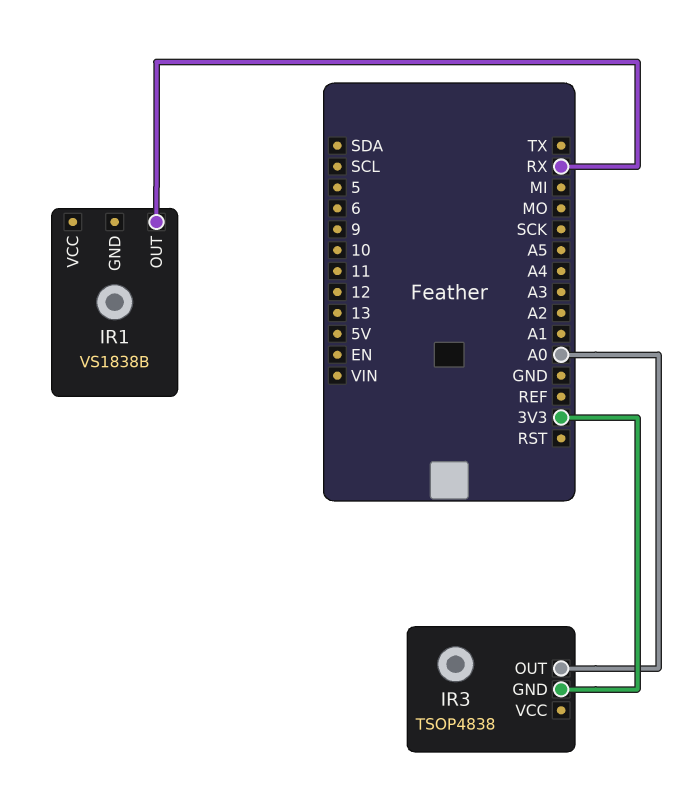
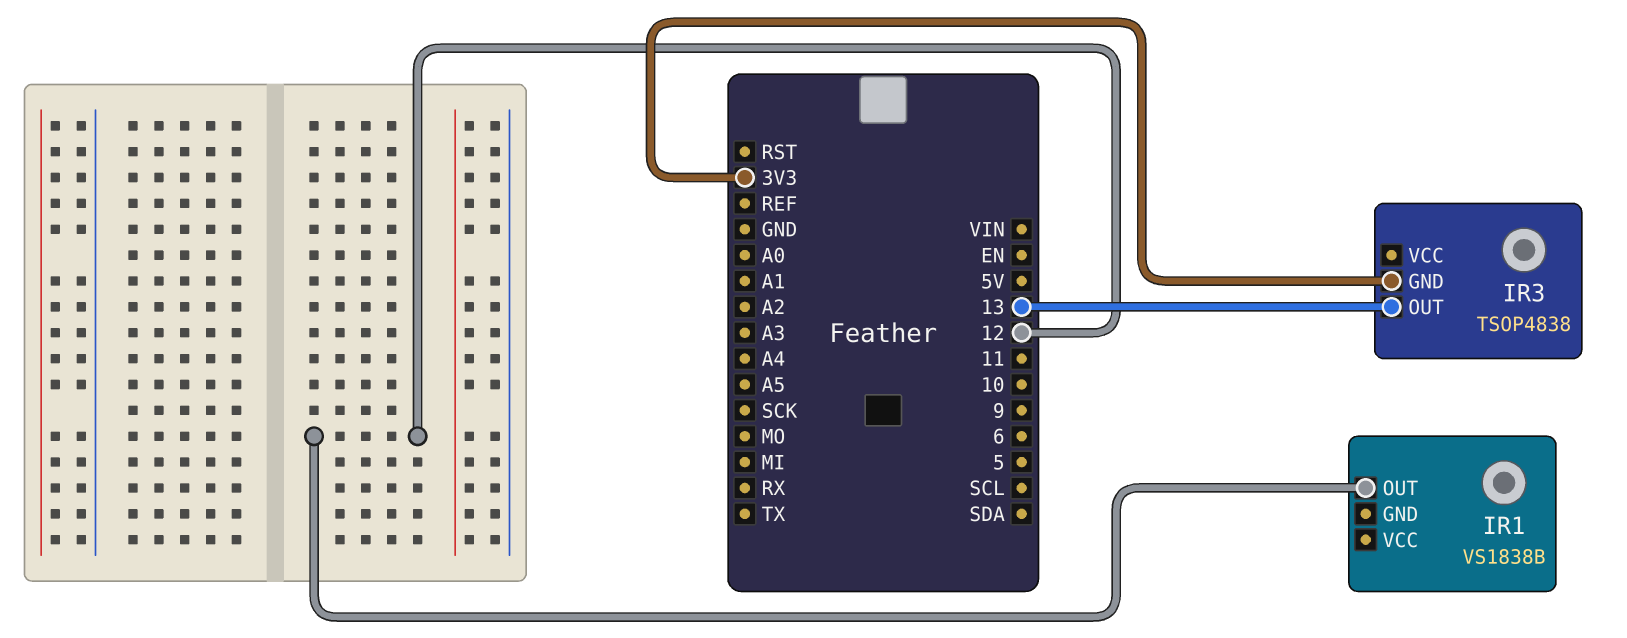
IR1 pin OUT: RX -> 12
IR3 pin OUT: A0 -> 13

